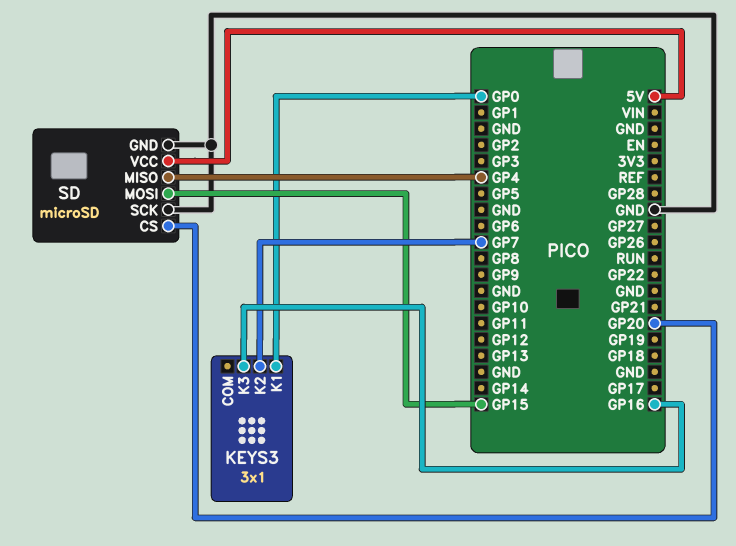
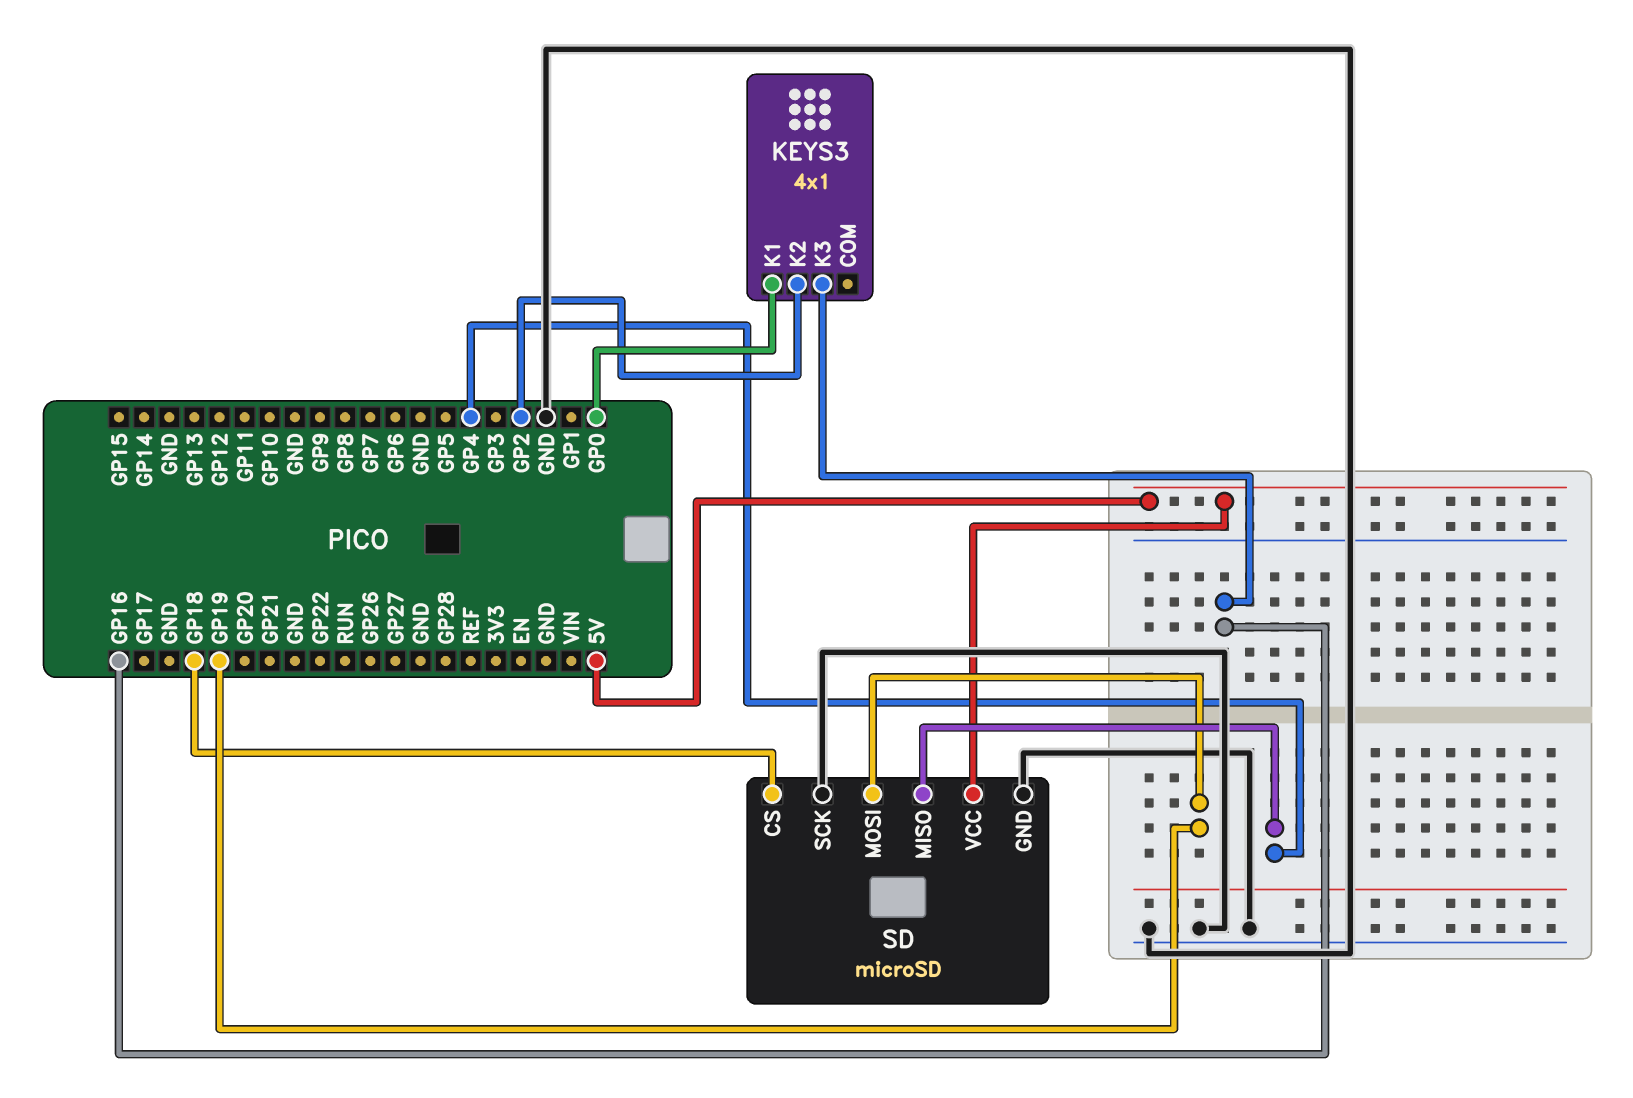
KEYS3: 3x1 -> 4x1
KEYS3 pin K2: GP7 -> GP2
SD pin CS: GP20 -> GP18
SD pin MOSI: GP15 -> GP19

